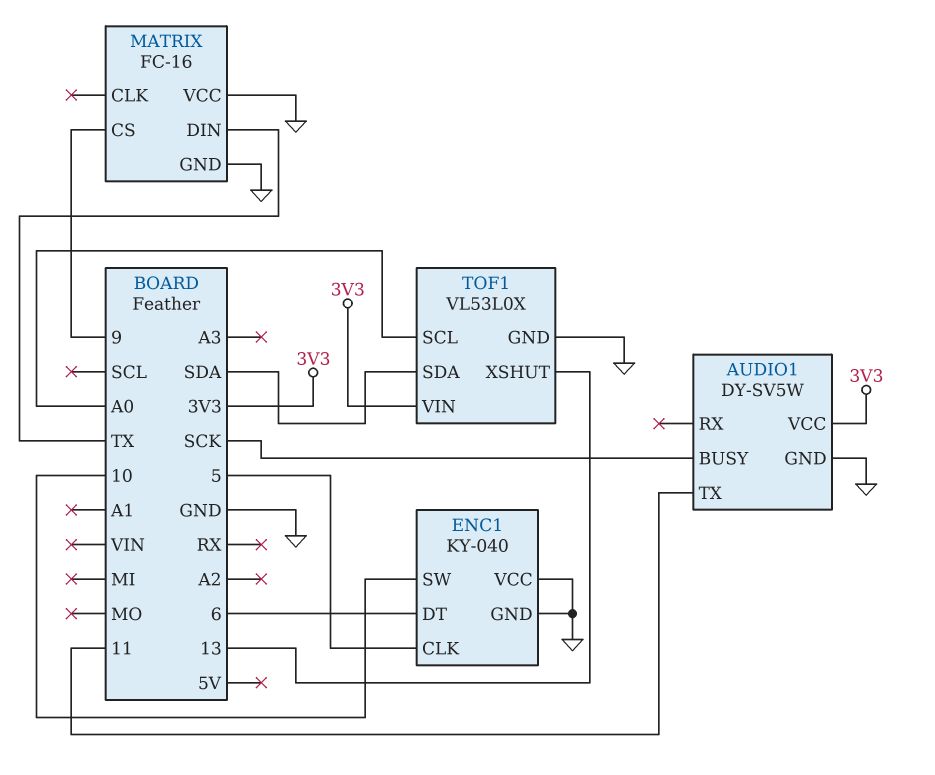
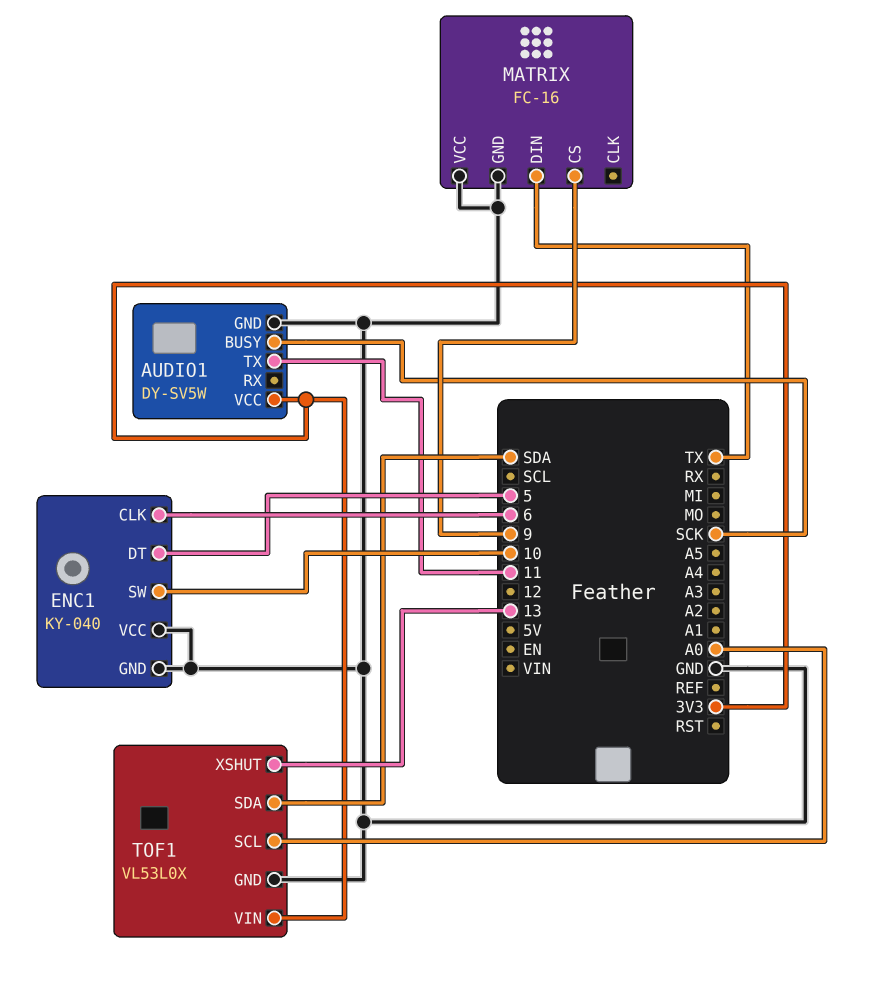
ENC1 pin CLK: 5 -> 6
ENC1 pin DT: 6 -> 5

